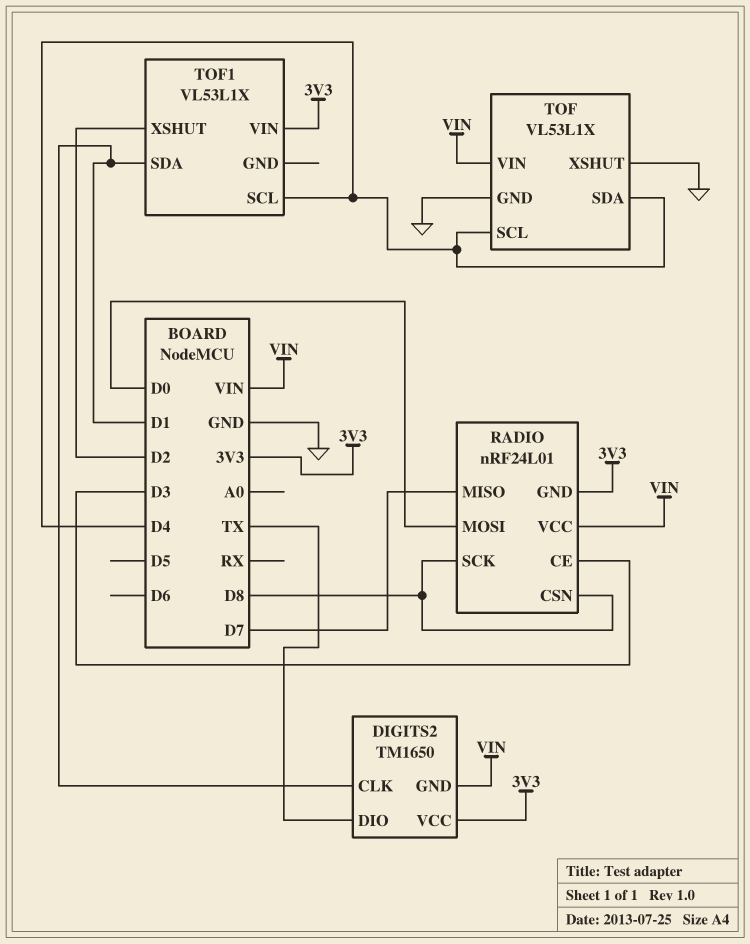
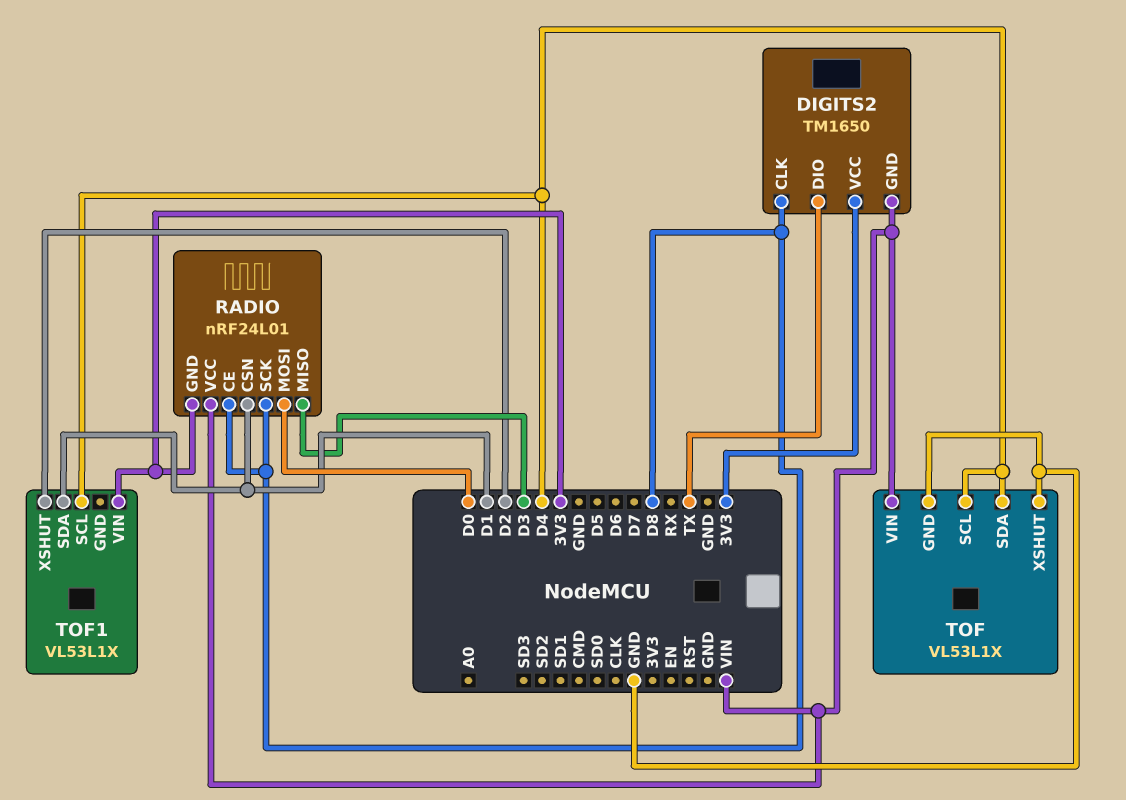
DIGITS2 pin CLK: D1 -> D8
RADIO pin CE: D3 -> D8
RADIO pin CSN: D8 -> D1
RADIO pin MISO: D7 -> D3

